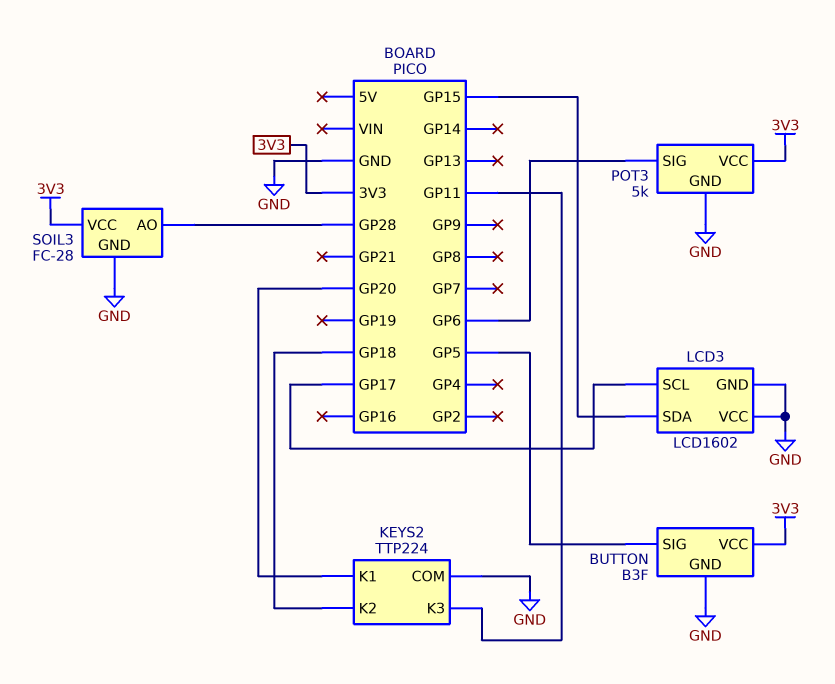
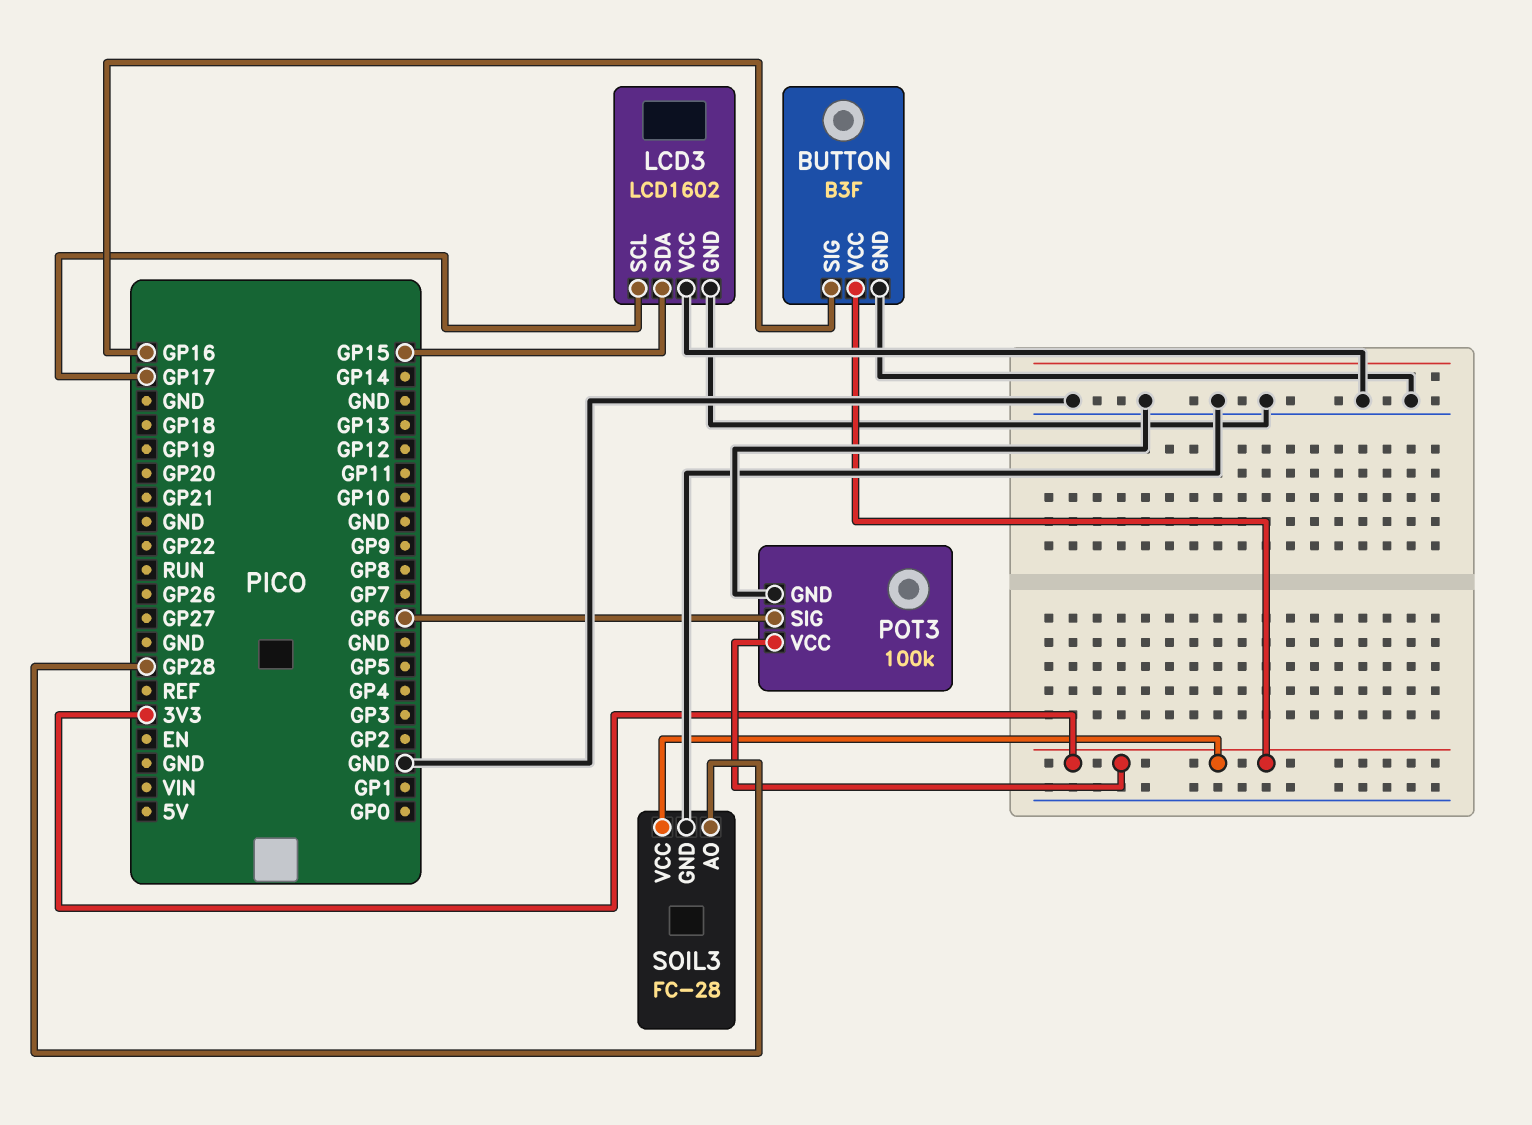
BUTTON pin SIG: GP5 -> GP16
KEYS2: TTP224 -> none
KEYS2 pin COM: GND -> none
KEYS2 pin K1: GP20 -> none
KEYS2 pin K2: GP18 -> none
KEYS2 pin K3: GP11 -> none
POT3: 5k -> 100k

